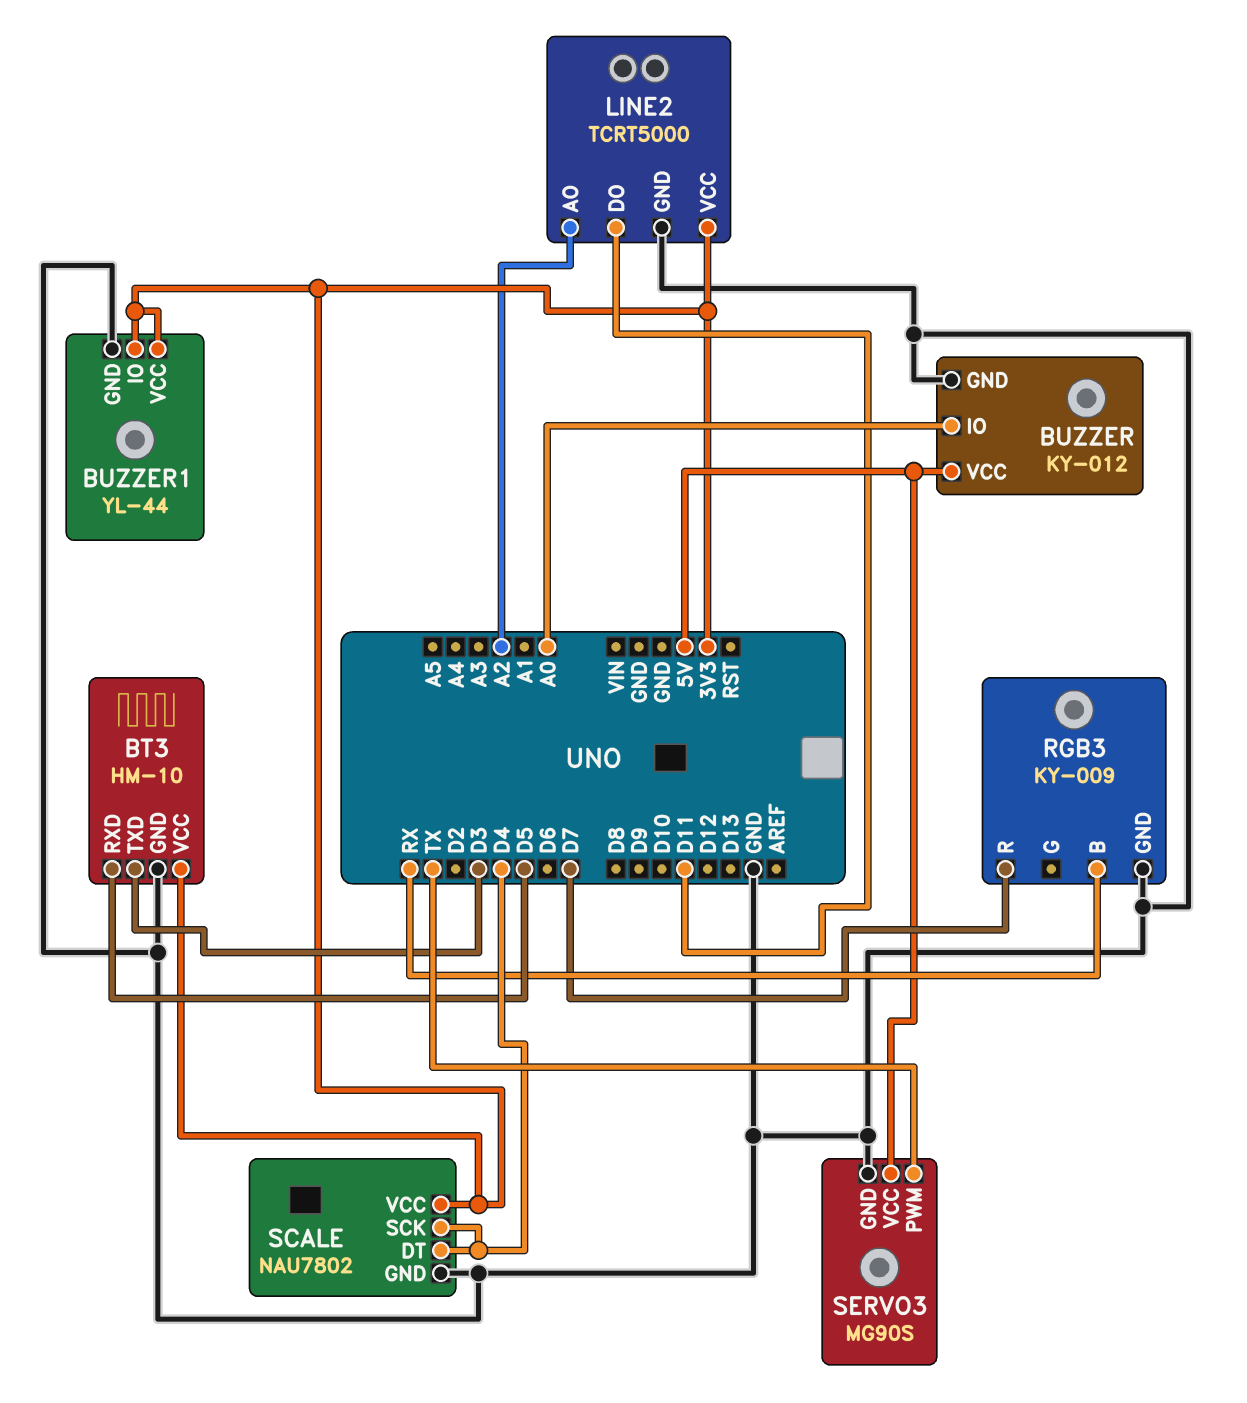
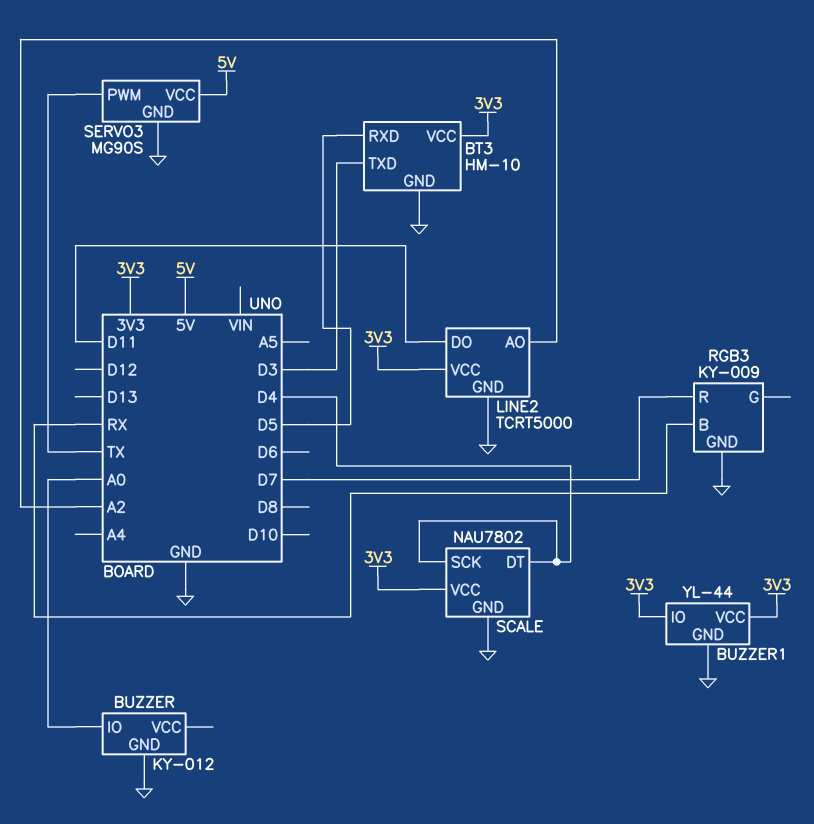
BUZZER pin VCC: 5V -> none

